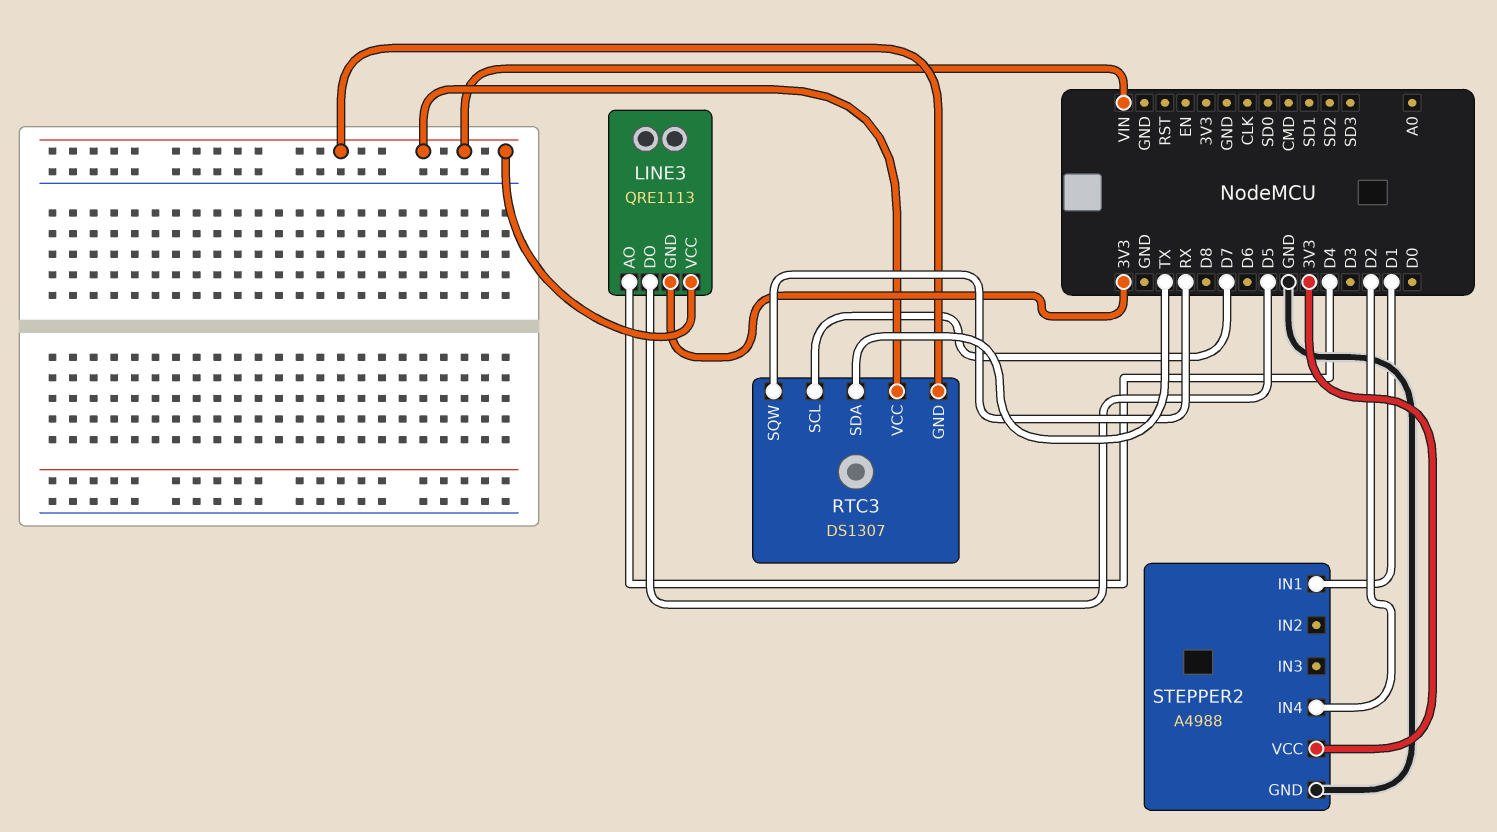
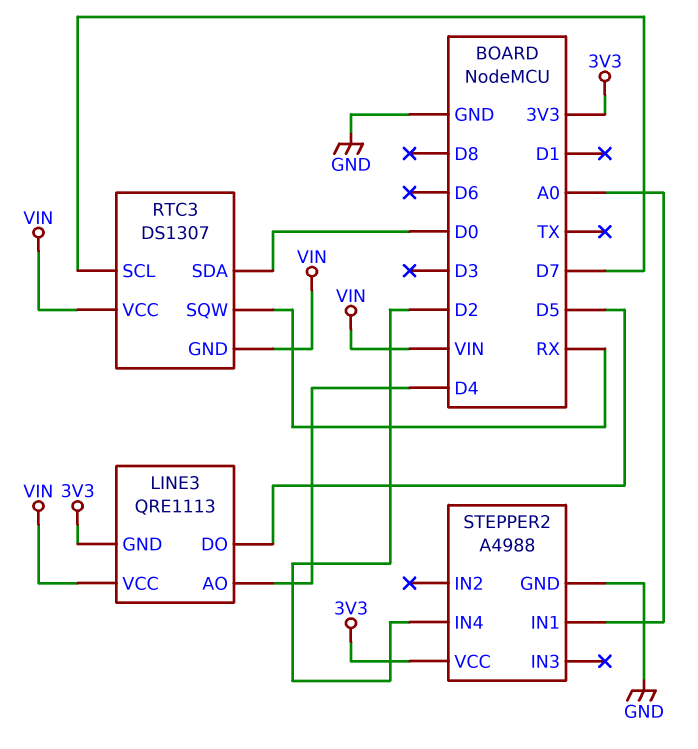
RTC3 pin SDA: TX -> D0
STEPPER2 pin IN1: D1 -> A0

